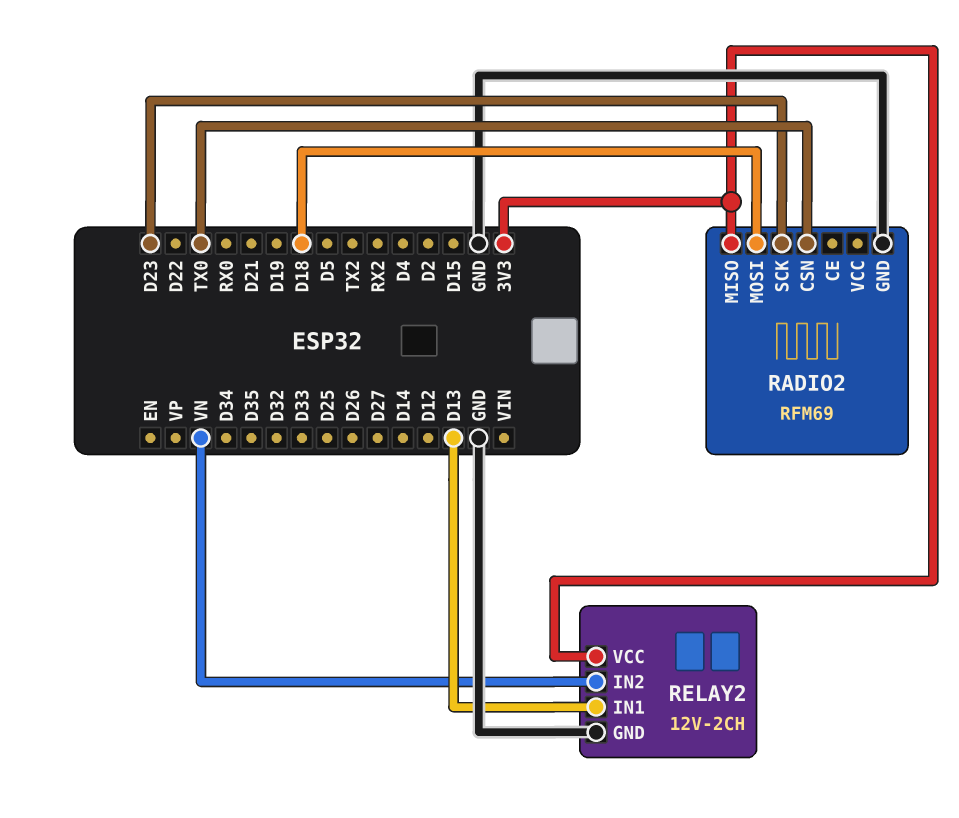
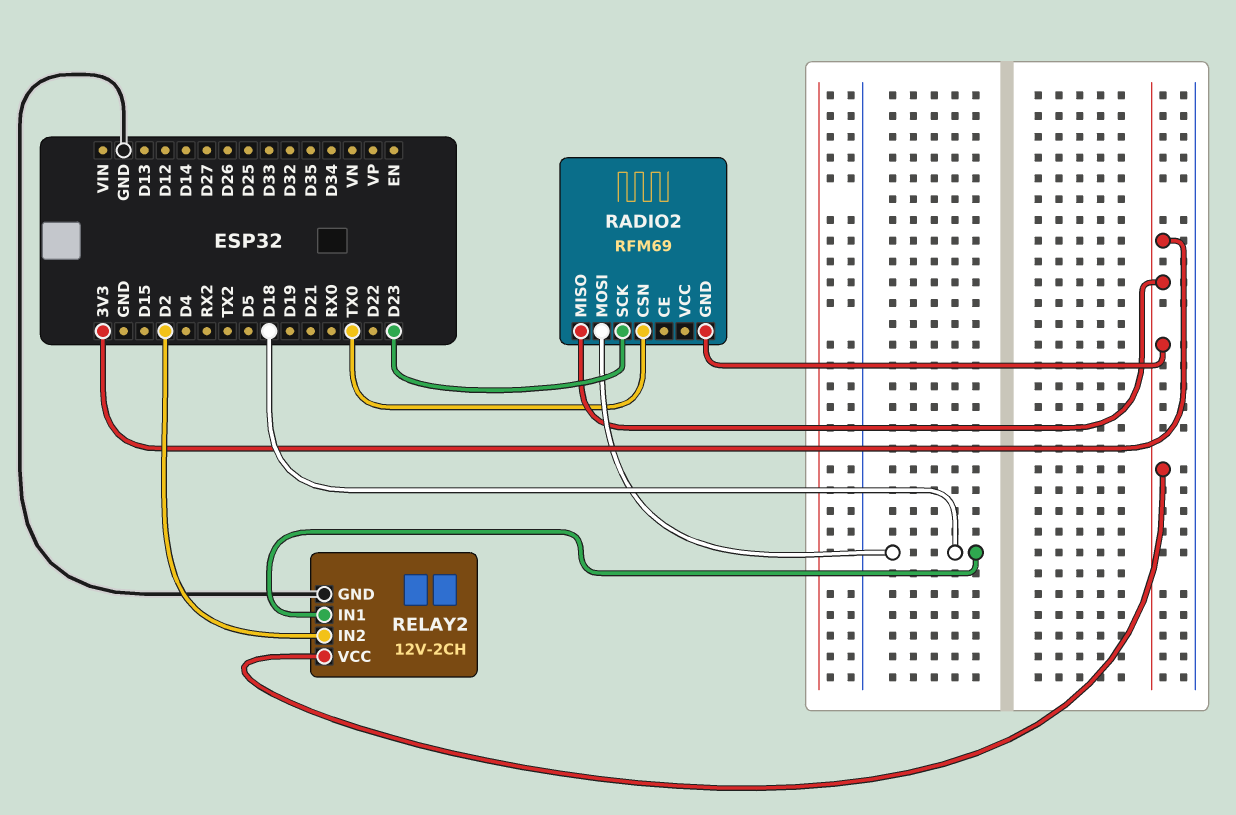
RADIO2 pin GND: GND -> 3V3
RELAY2 pin IN1: D13 -> D18
RELAY2 pin IN2: VN -> D2

